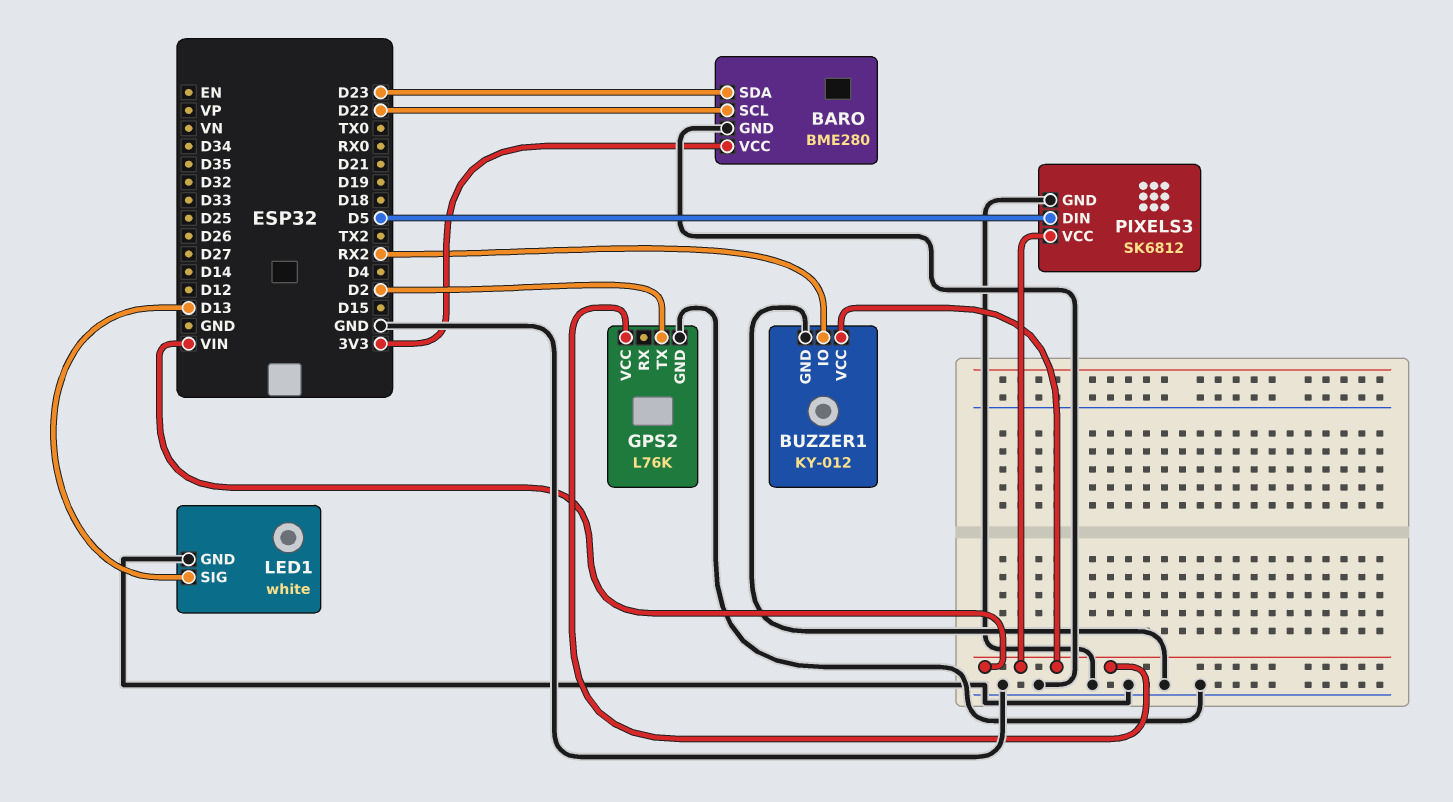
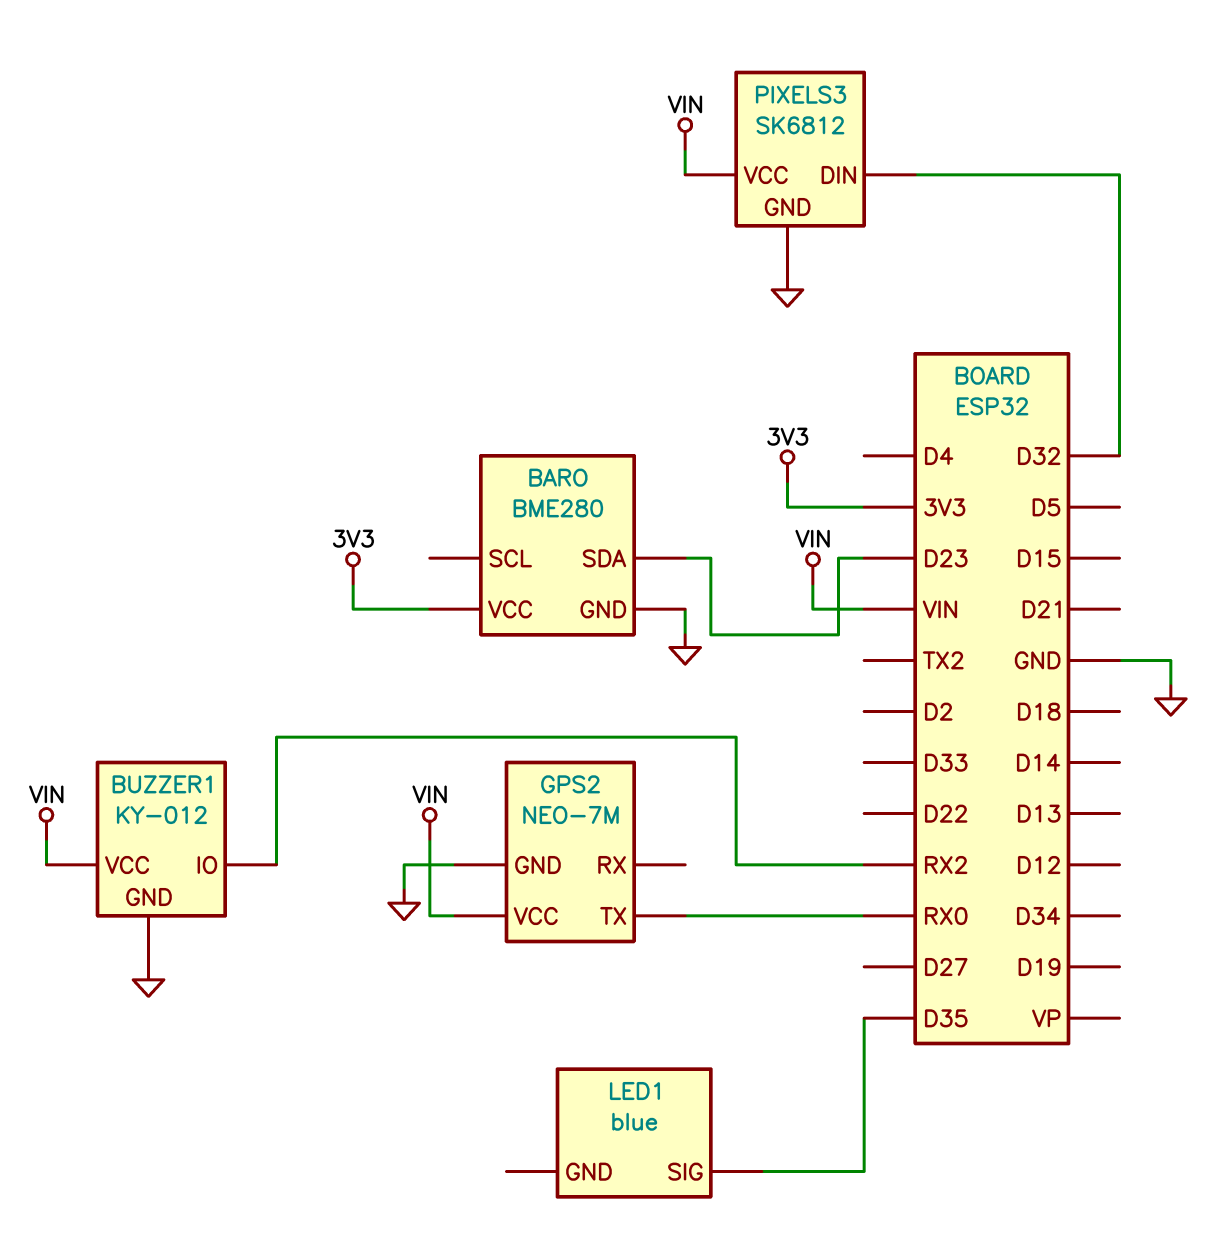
BARO pin SCL: D22 -> none
GPS2: L76K -> NEO-7M
GPS2 pin TX: D2 -> RX0
LED1: white -> blue
LED1 pin GND: GND -> none
LED1 pin SIG: D13 -> D35
PIXELS3 pin DIN: D5 -> D32

